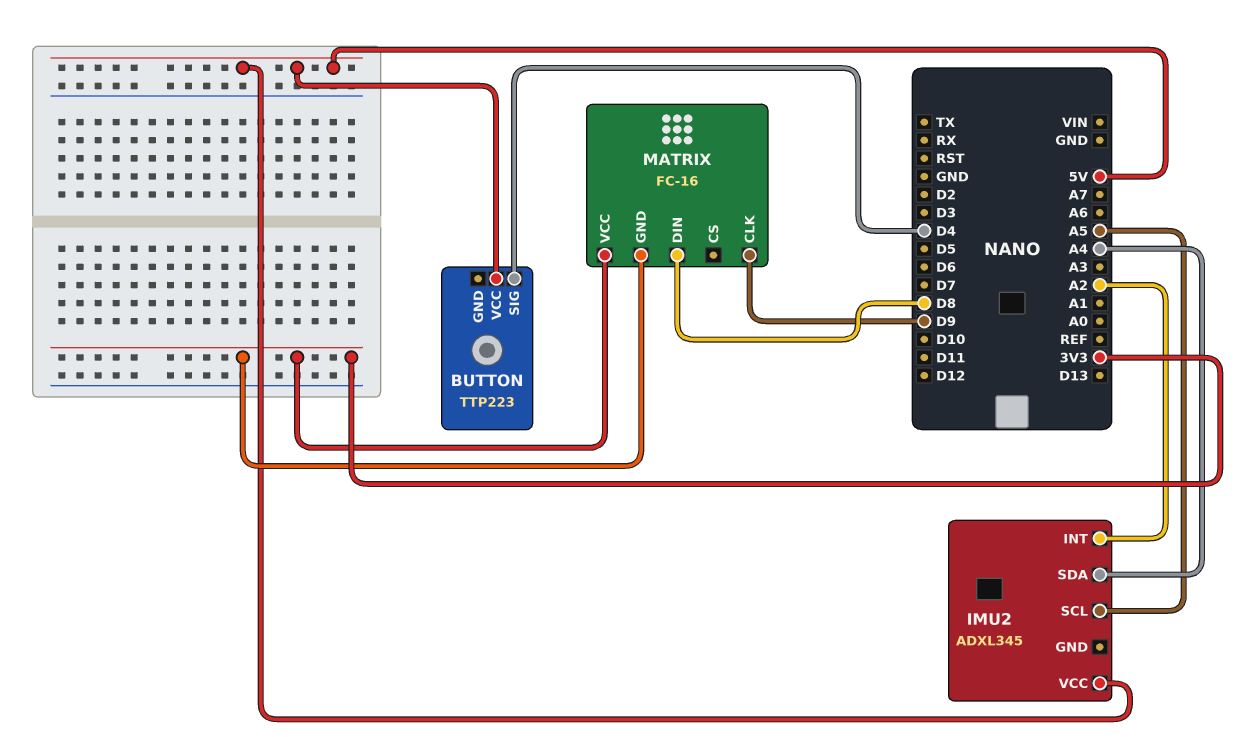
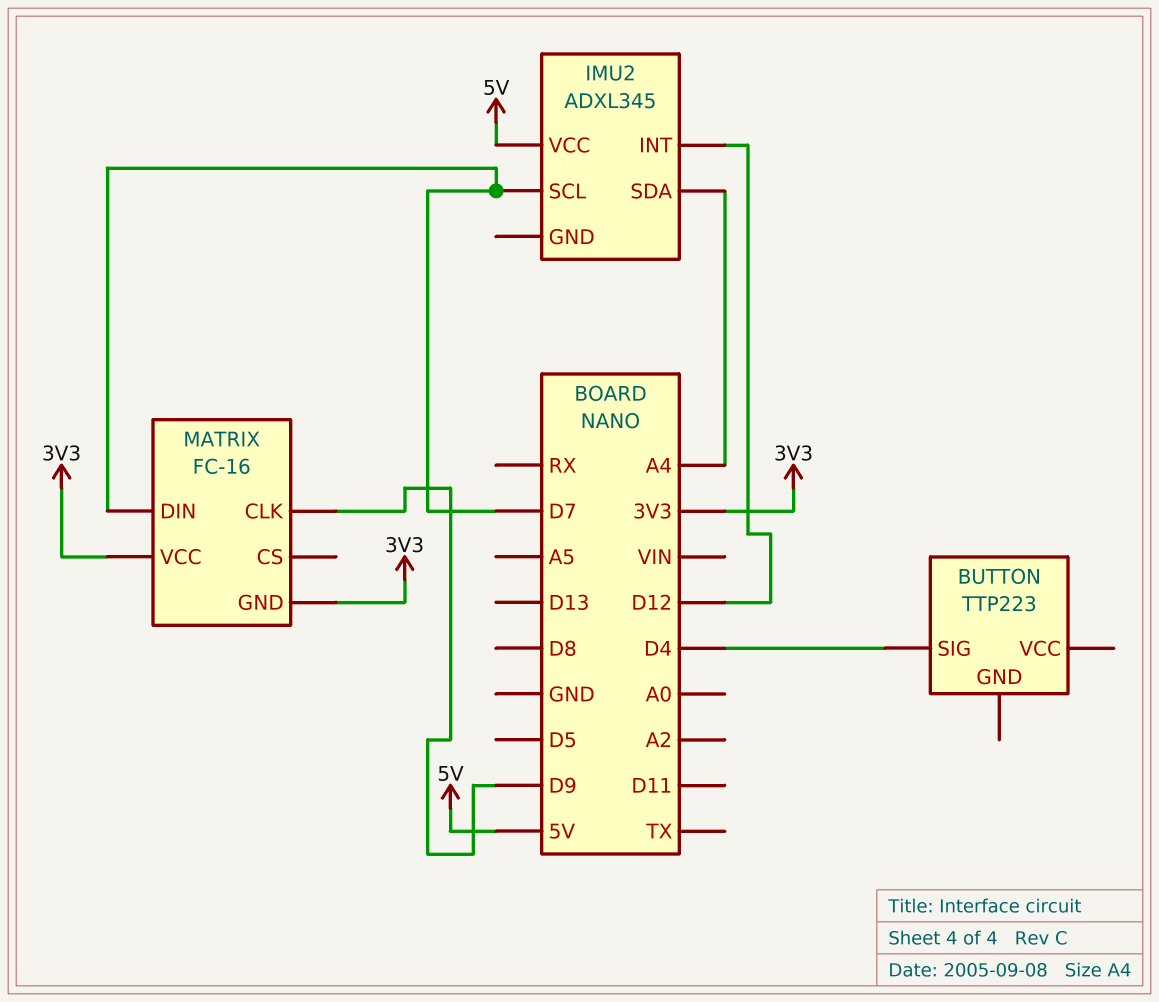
BUTTON pin VCC: 5V -> none
IMU2 pin INT: A2 -> D12
IMU2 pin SCL: A5 -> D7
MATRIX pin DIN: D8 -> D7

